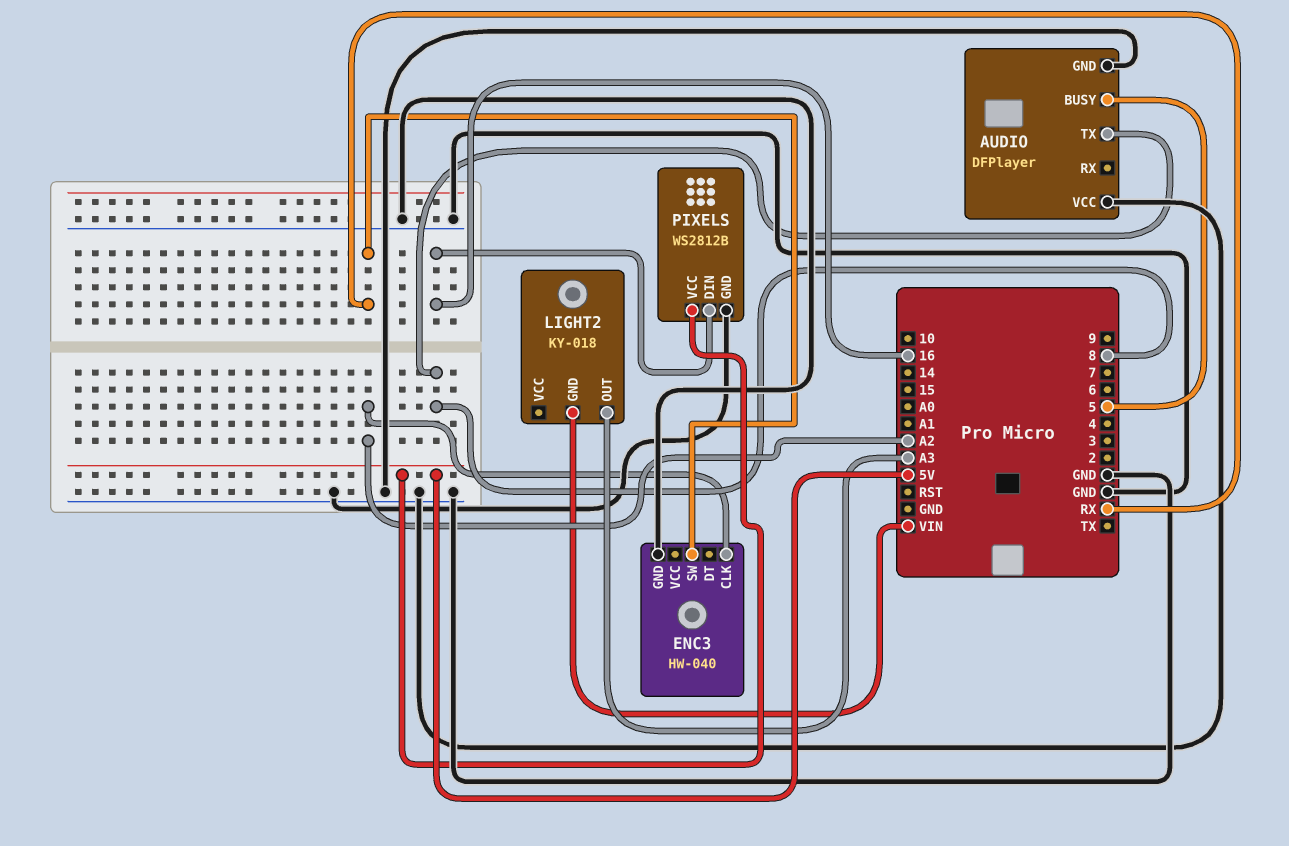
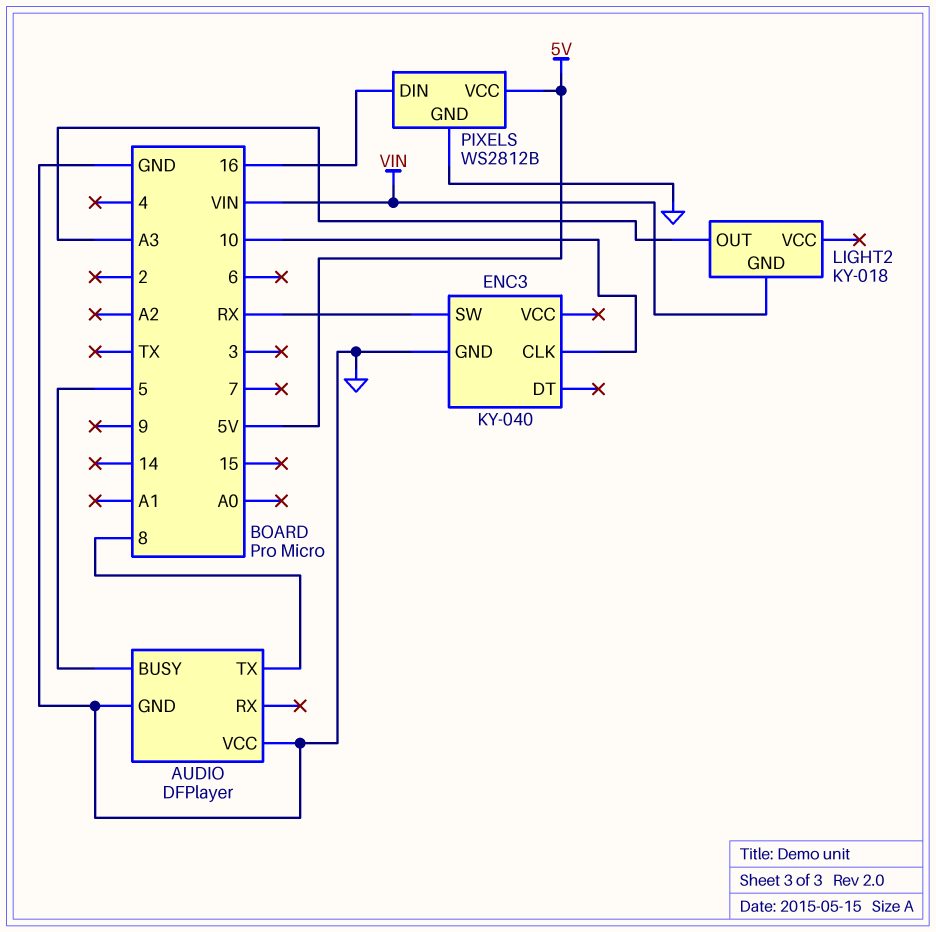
ENC3: HW-040 -> KY-040
ENC3 pin CLK: A2 -> 10

